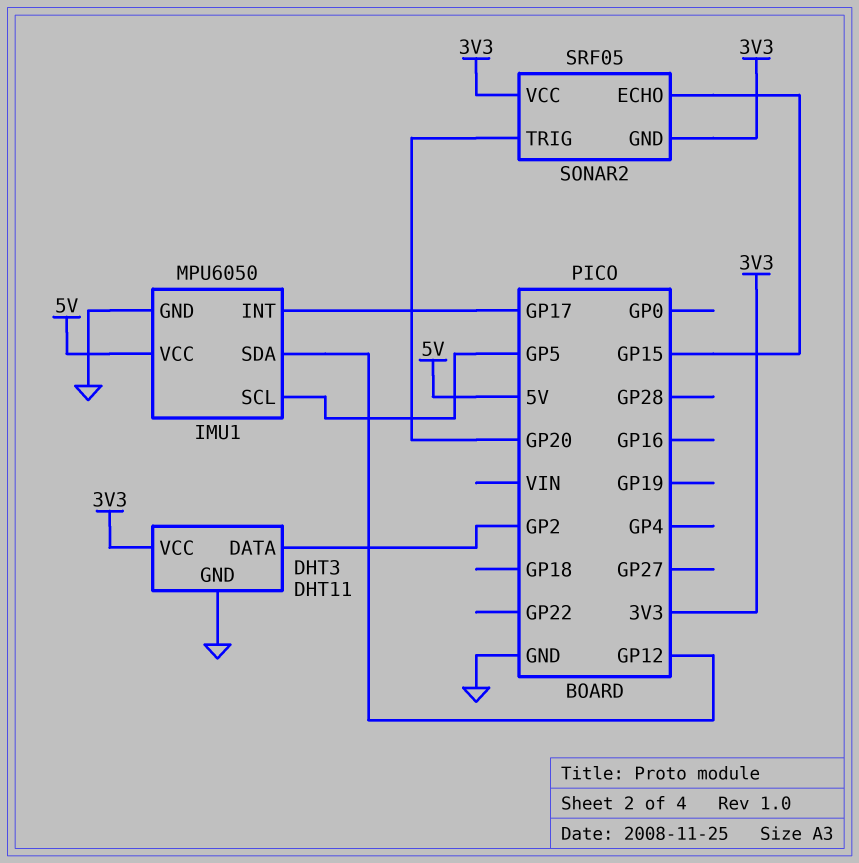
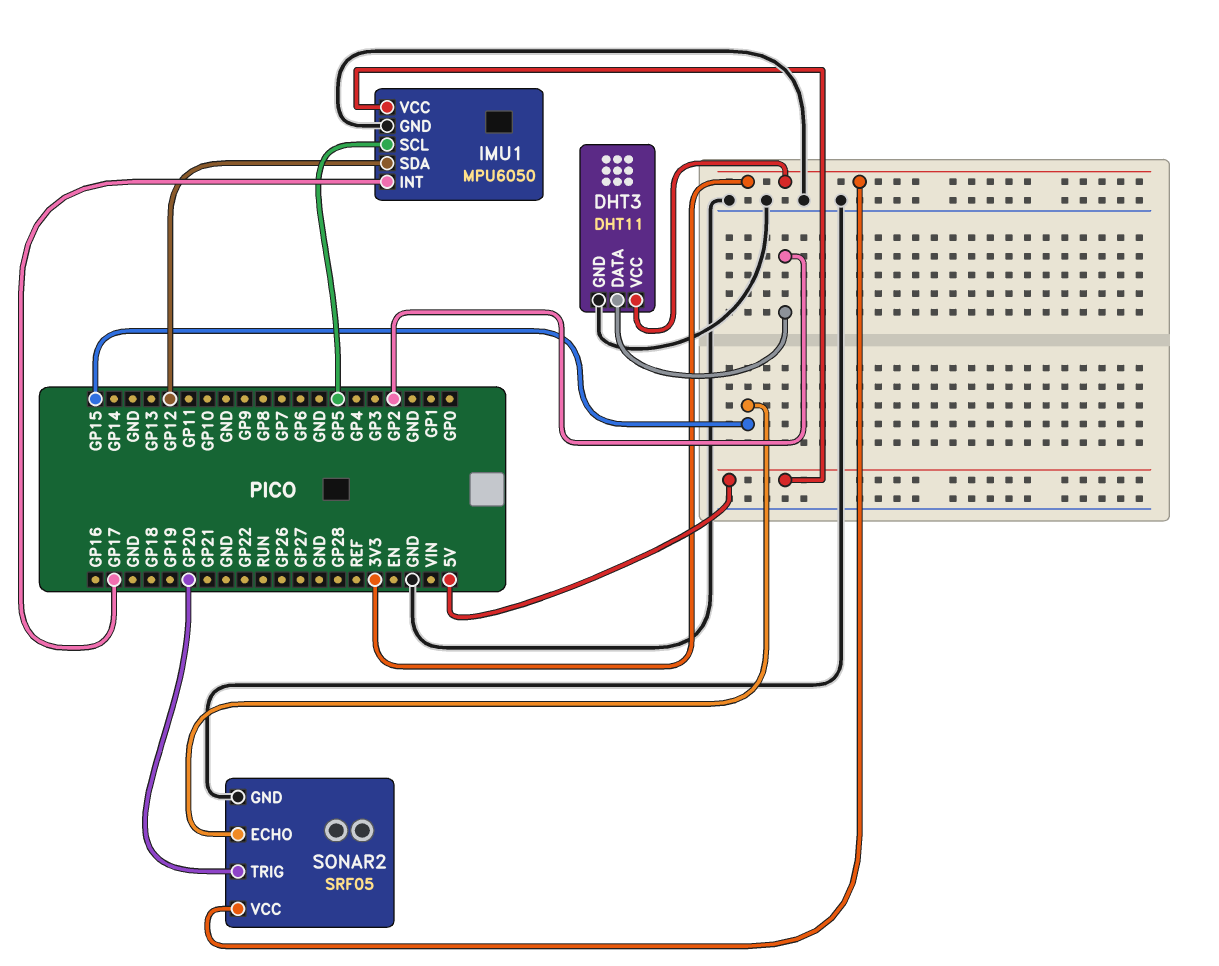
SONAR2 pin GND: 3V3 -> GND

